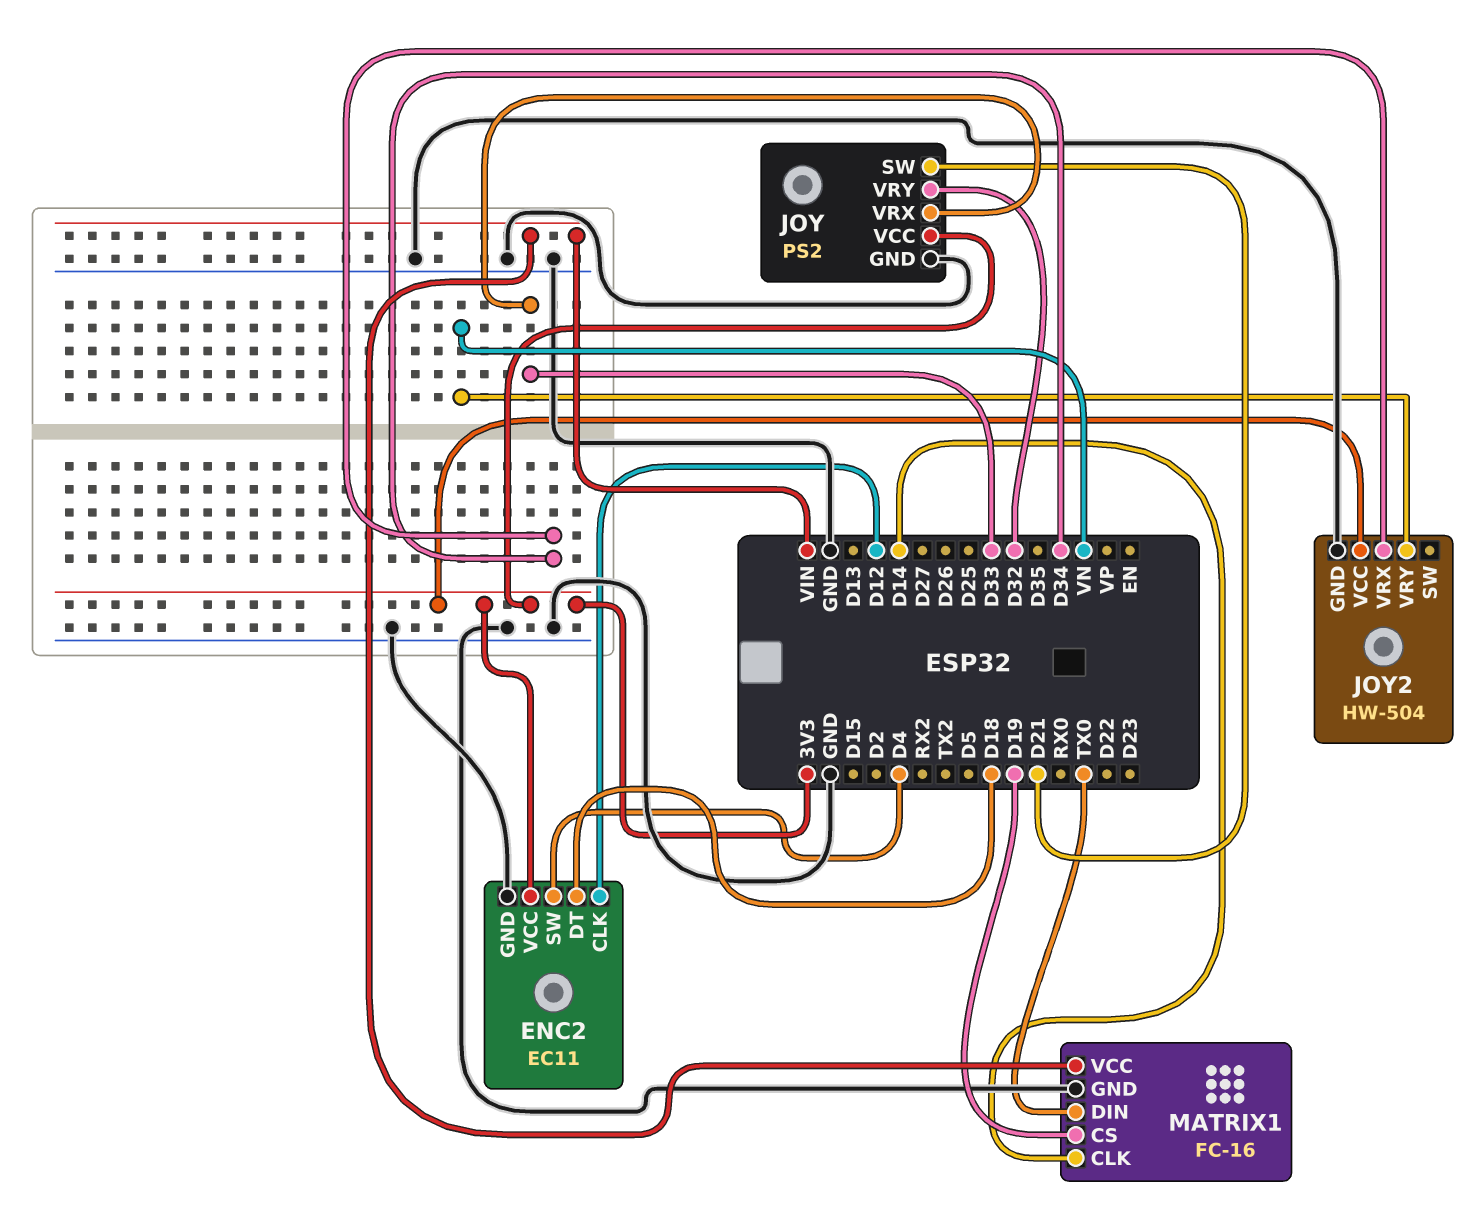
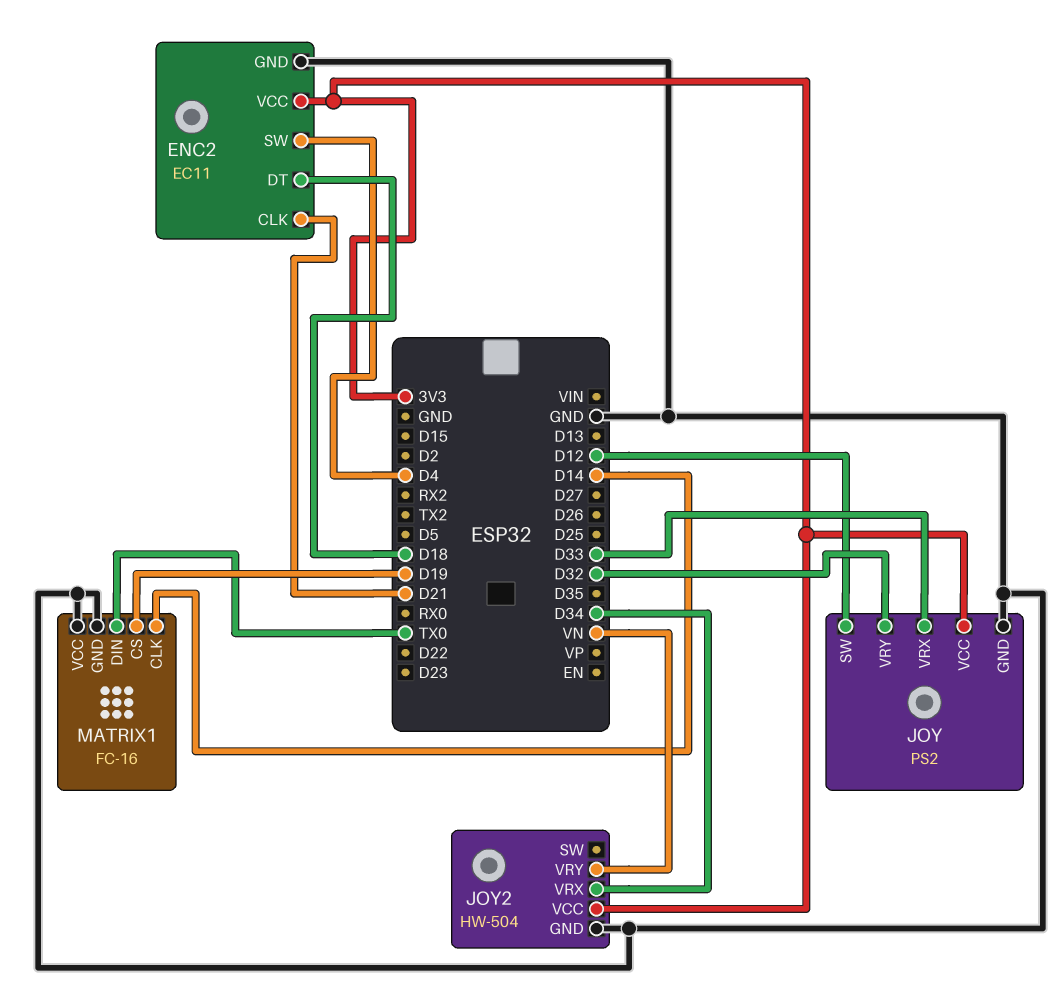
ENC2 pin CLK: D12 -> D21
JOY pin SW: D21 -> D12
MATRIX1 pin VCC: VIN -> GND

